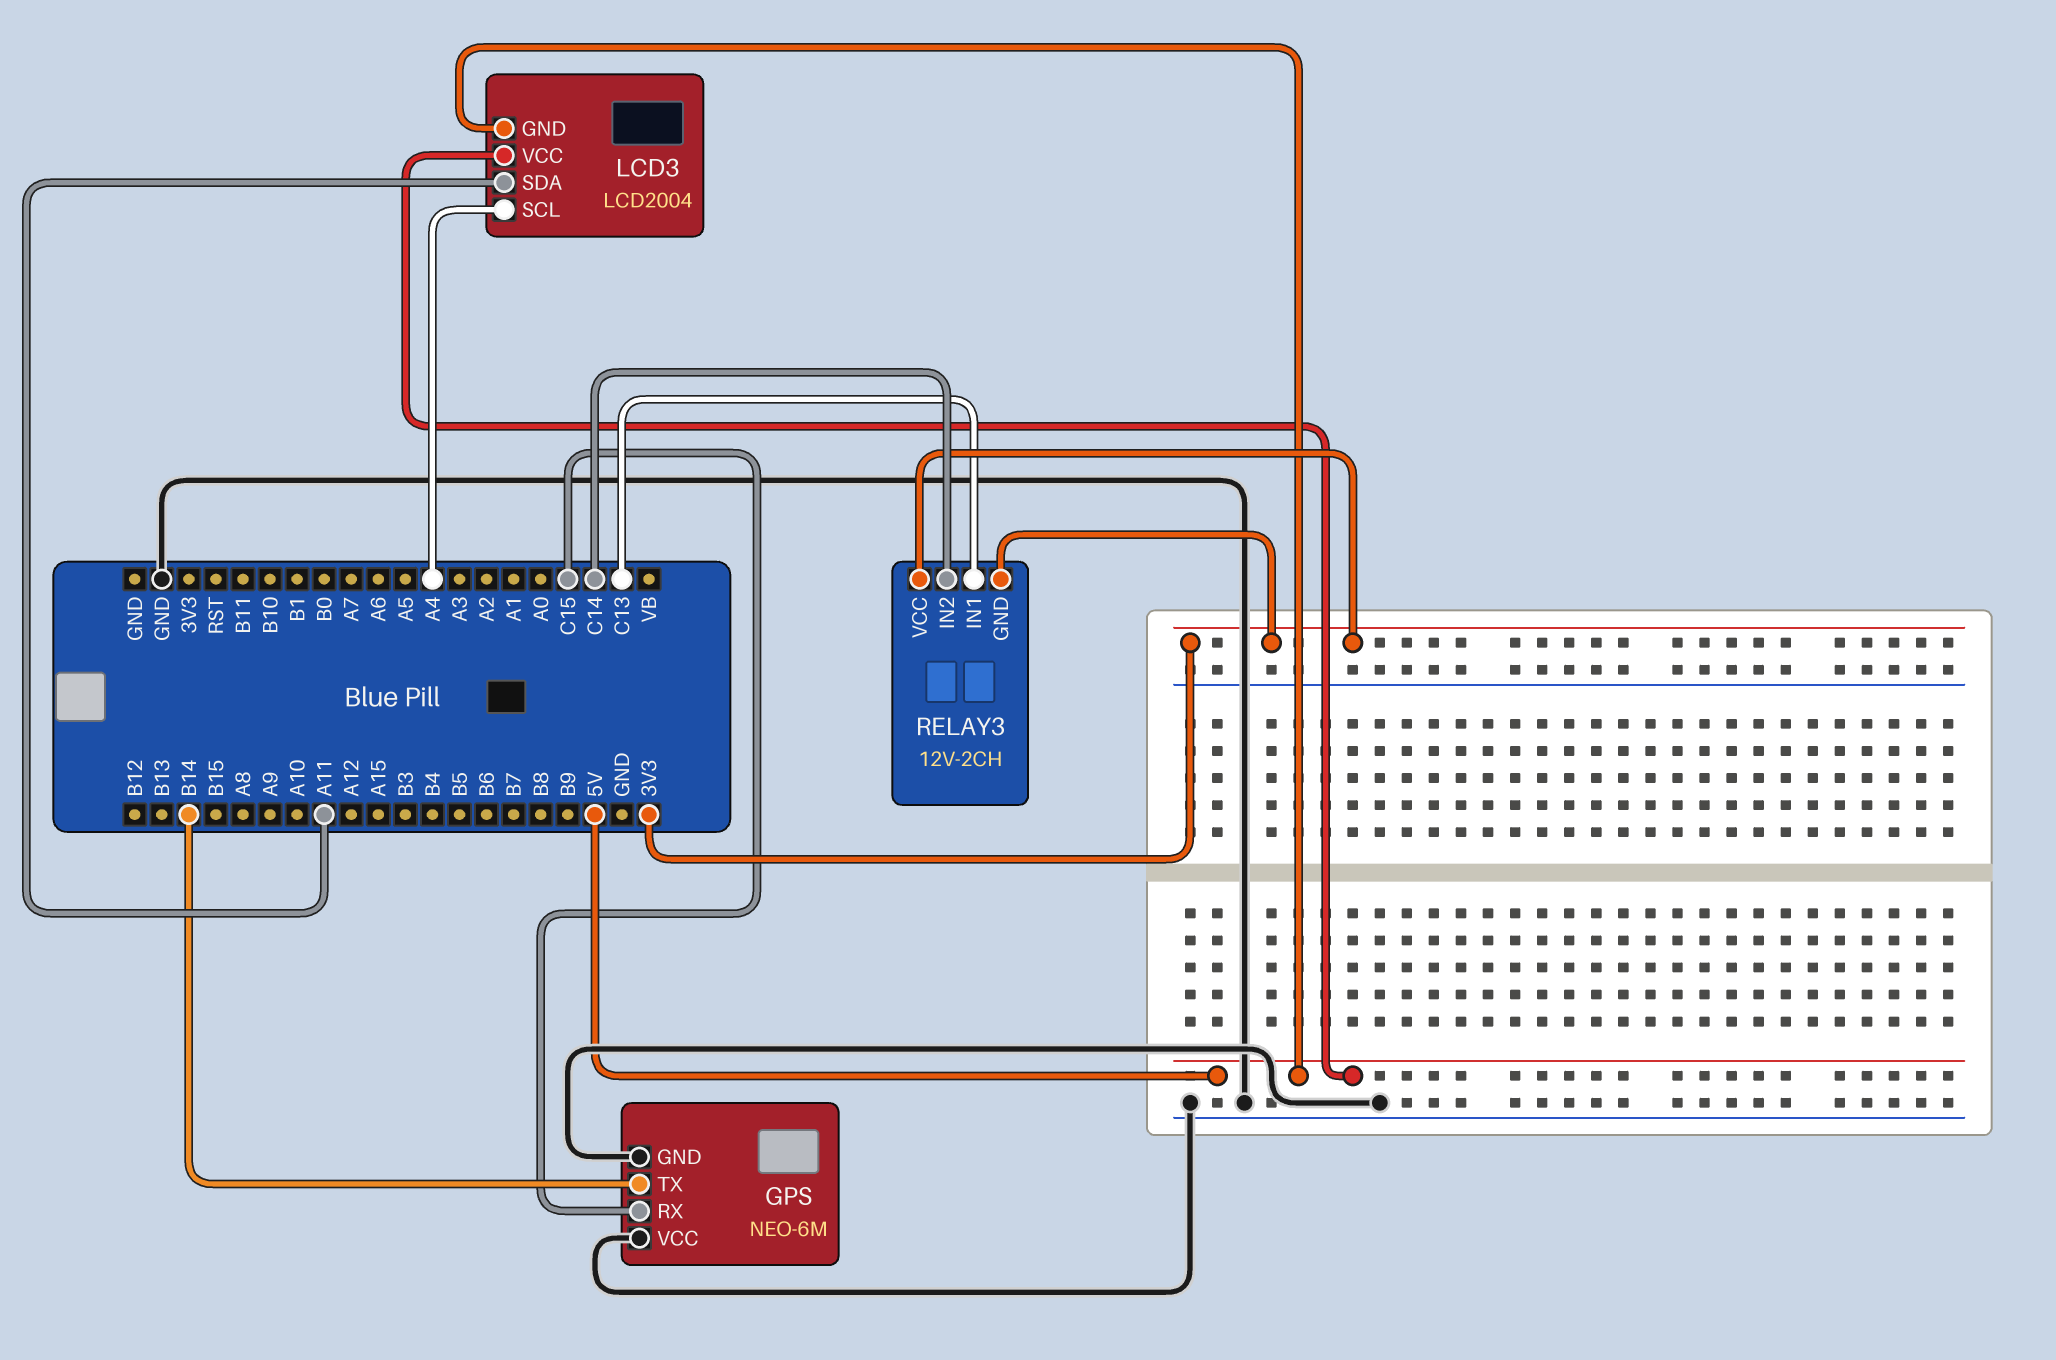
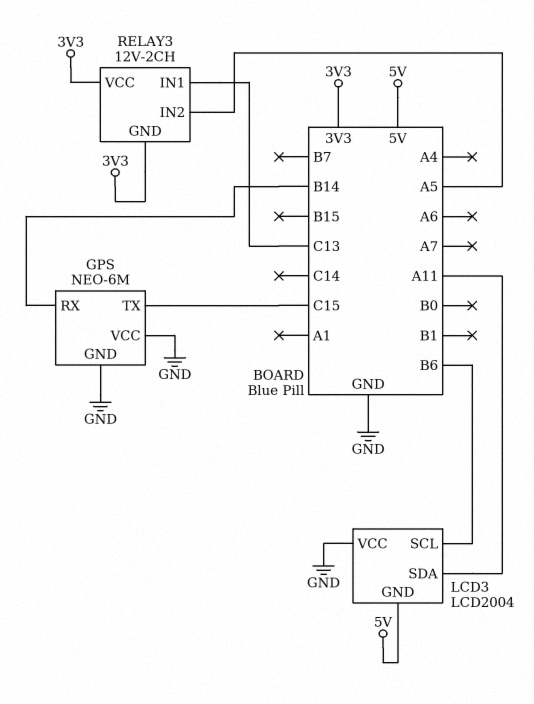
GPS pin RX: C15 -> B14
GPS pin TX: B14 -> C15
LCD3 pin SCL: A4 -> B6
LCD3 pin VCC: 5V -> GND
RELAY3 pin IN2: C14 -> A5

